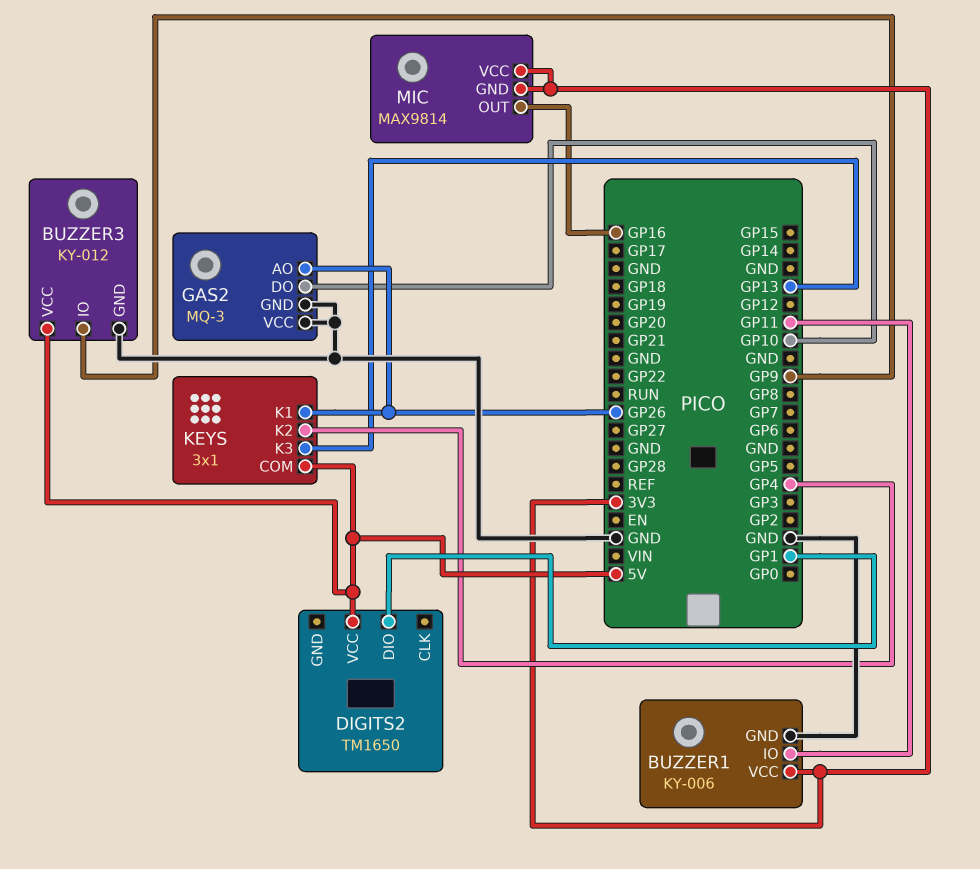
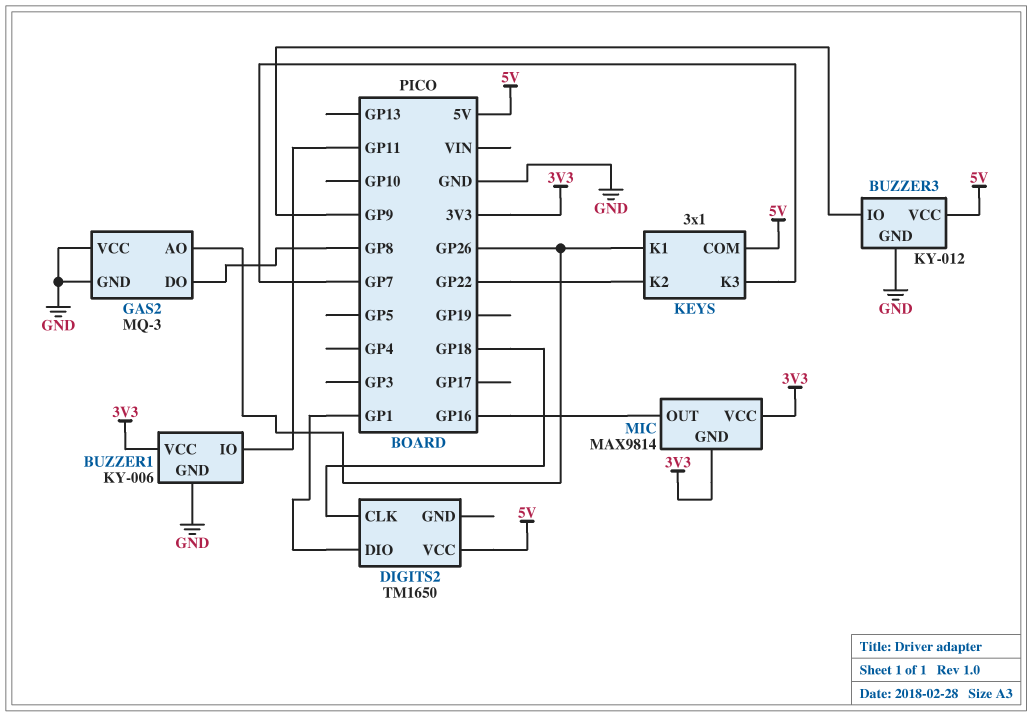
DIGITS2 pin CLK: none -> GP18
GAS2 pin DO: GP10 -> GP8
KEYS pin K2: GP4 -> GP22
KEYS pin K3: GP13 -> GP7

